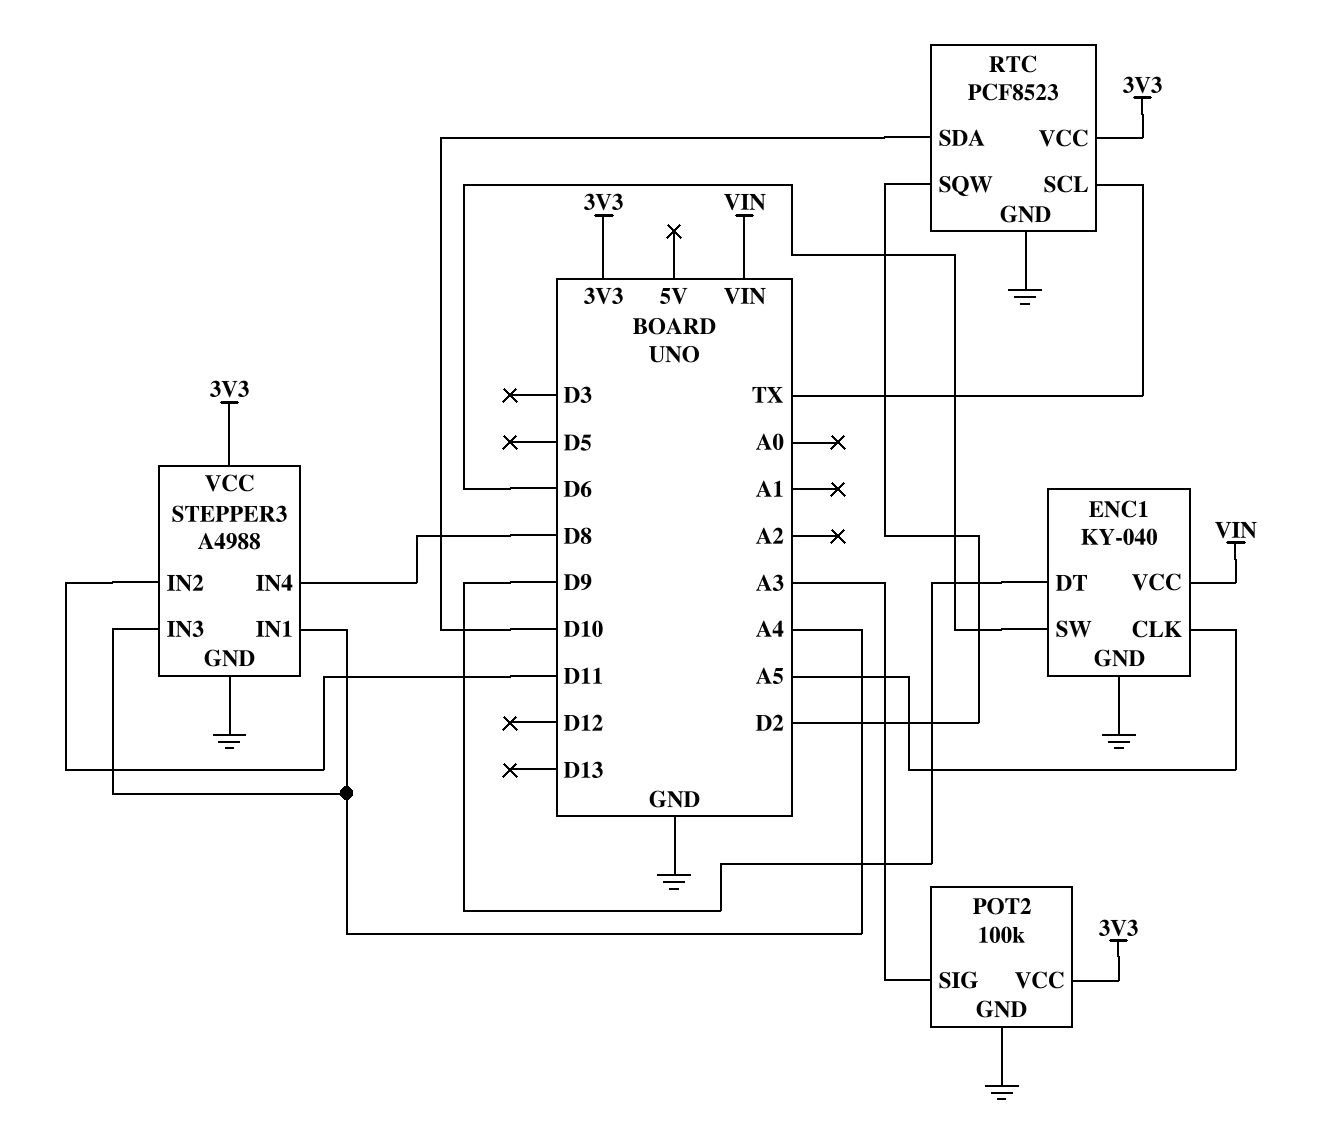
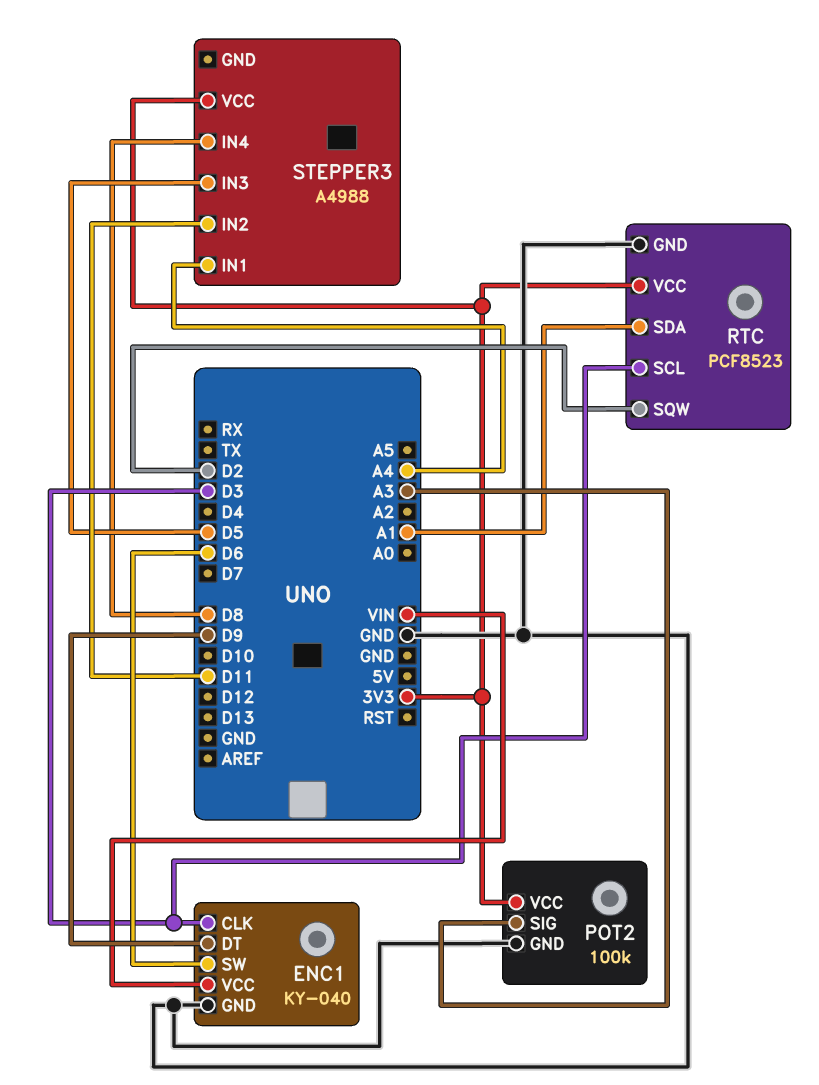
ENC1 pin CLK: A5 -> D3
RTC pin SCL: TX -> D3
RTC pin SDA: D10 -> A1
STEPPER3 pin GND: GND -> none
STEPPER3 pin IN3: A4 -> D5

